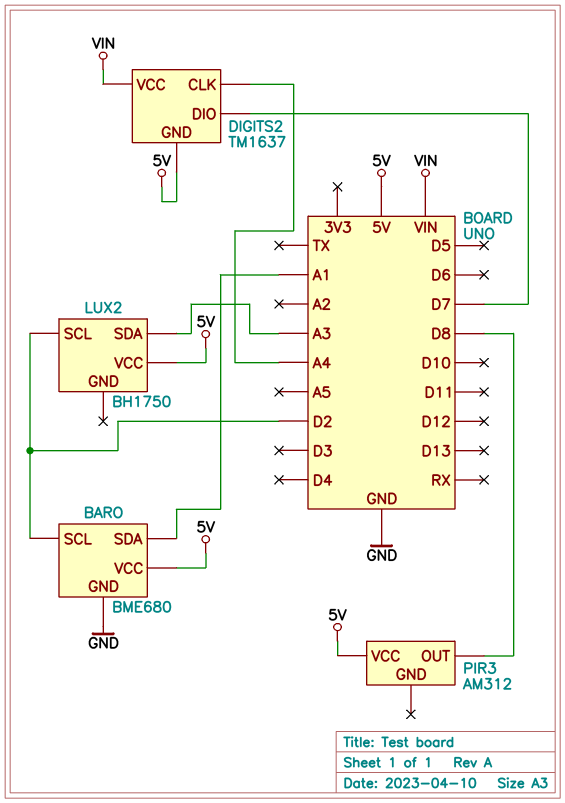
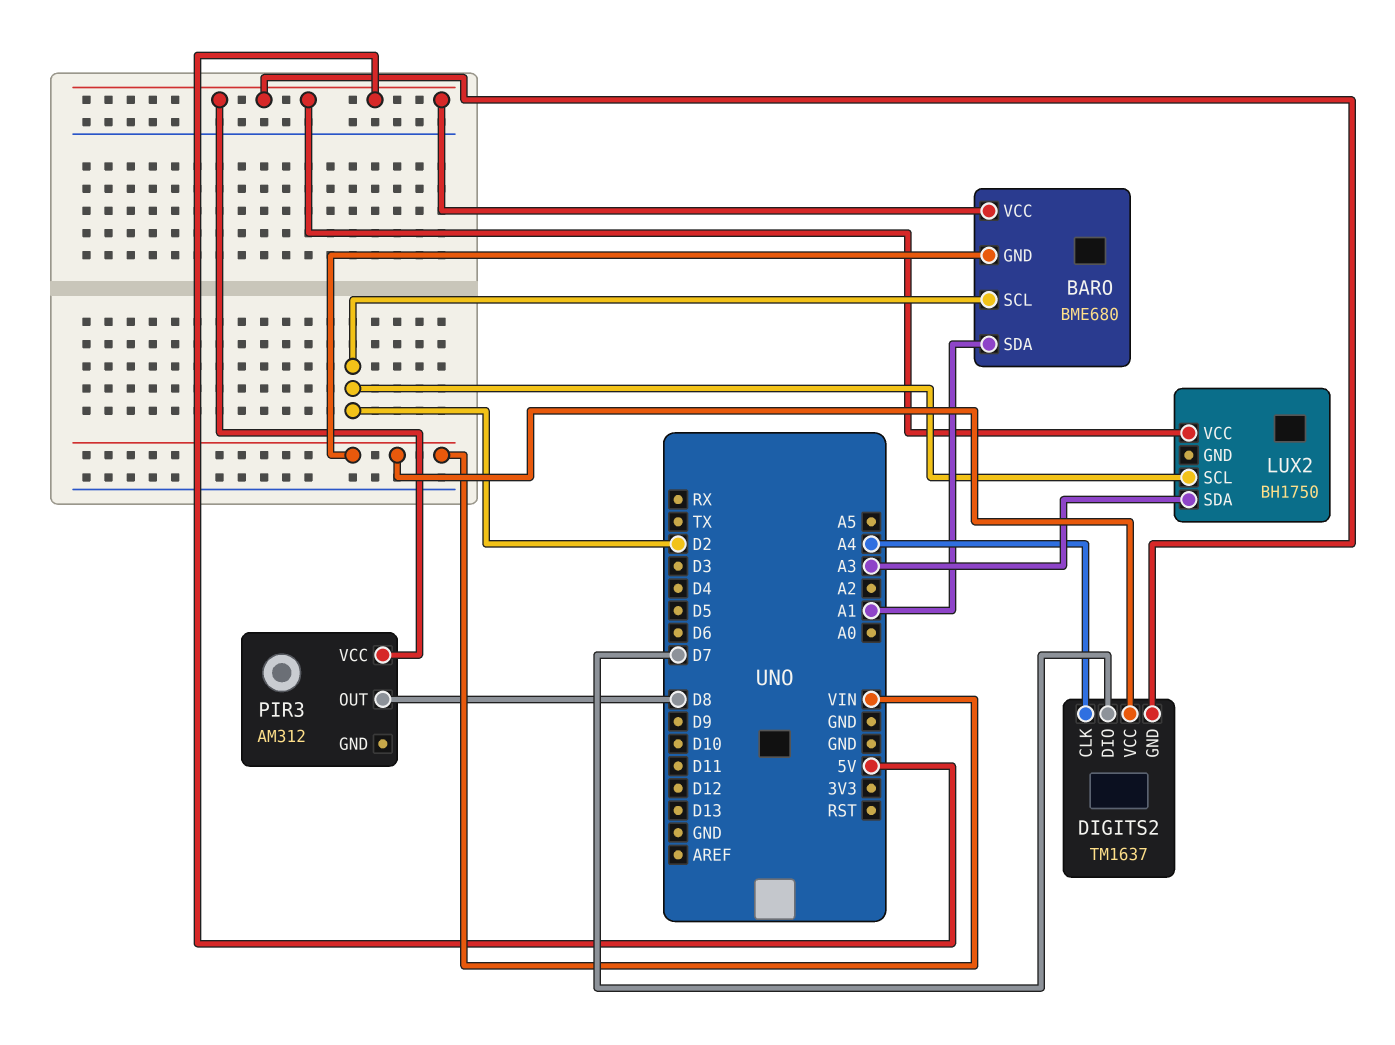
BARO pin GND: GND -> VIN

